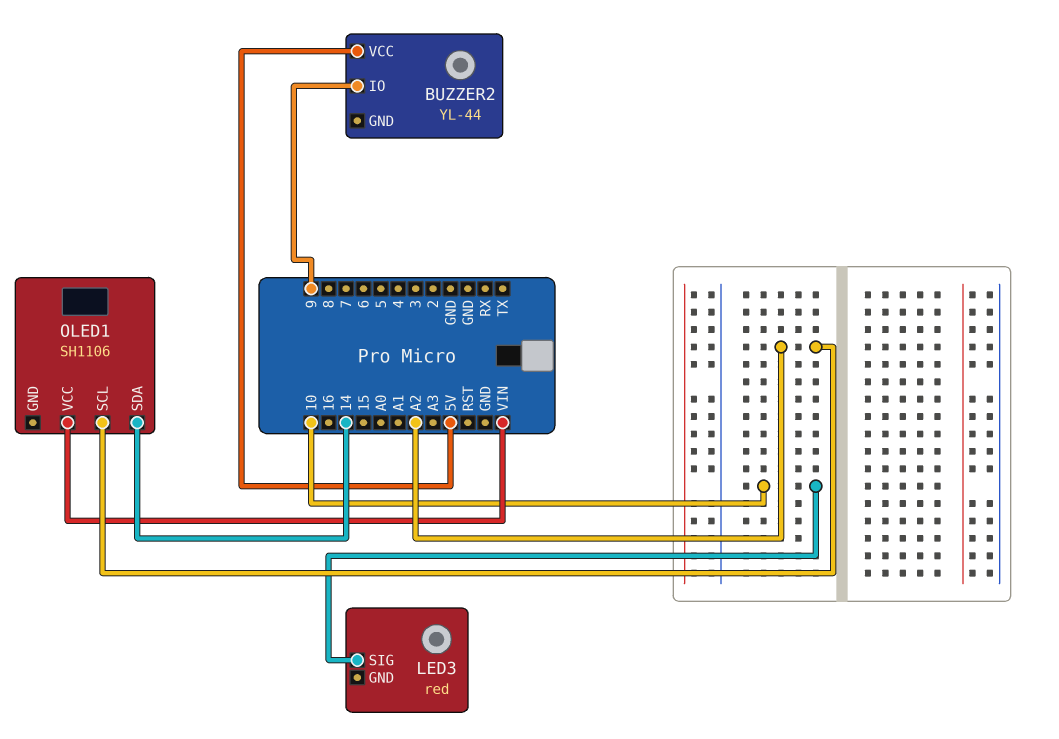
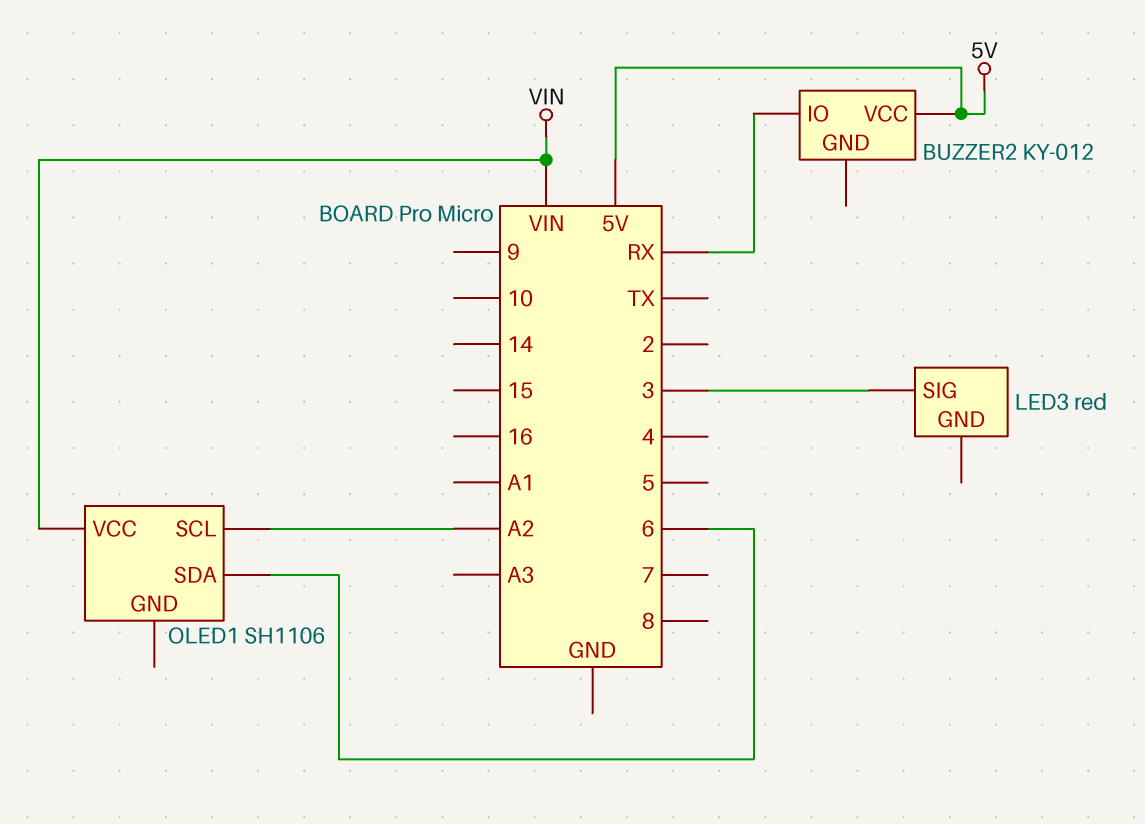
BUZZER2: YL-44 -> KY-012
BUZZER2 pin IO: 9 -> RX
LED3 pin SIG: 10 -> 3
OLED1 pin SDA: 14 -> 6

